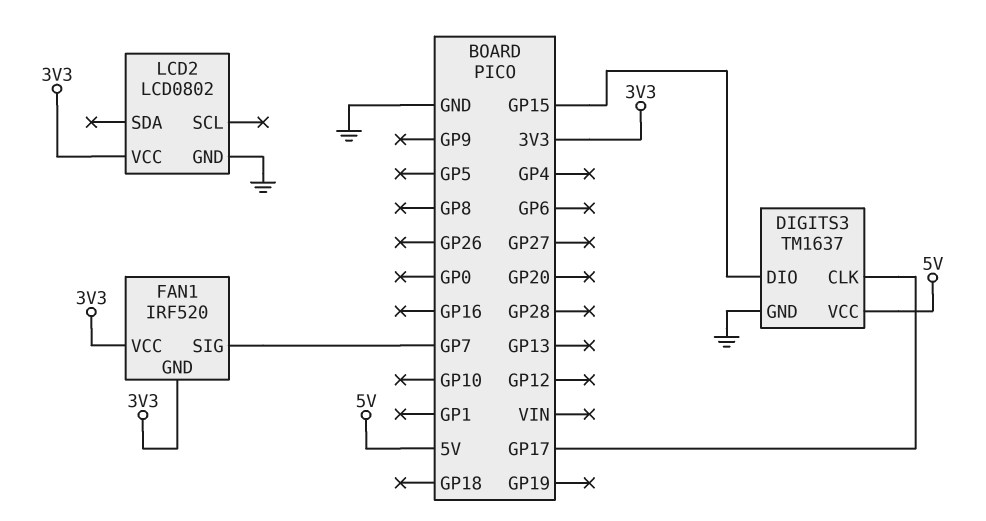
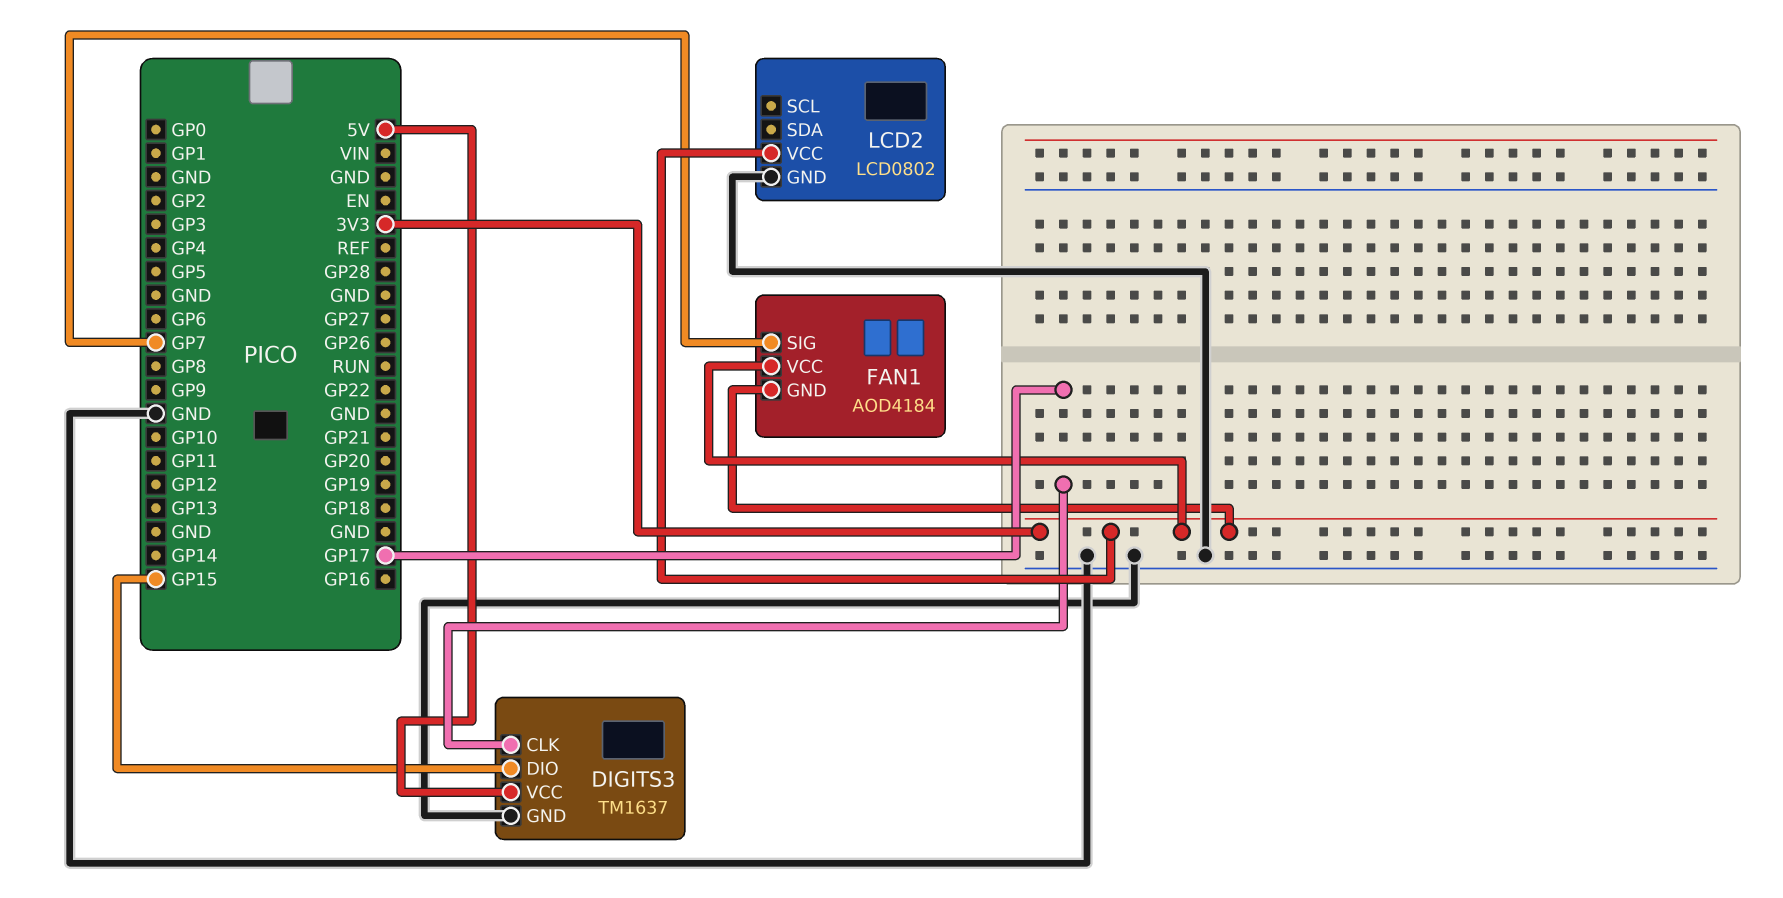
FAN1: IRF520 -> AOD4184

